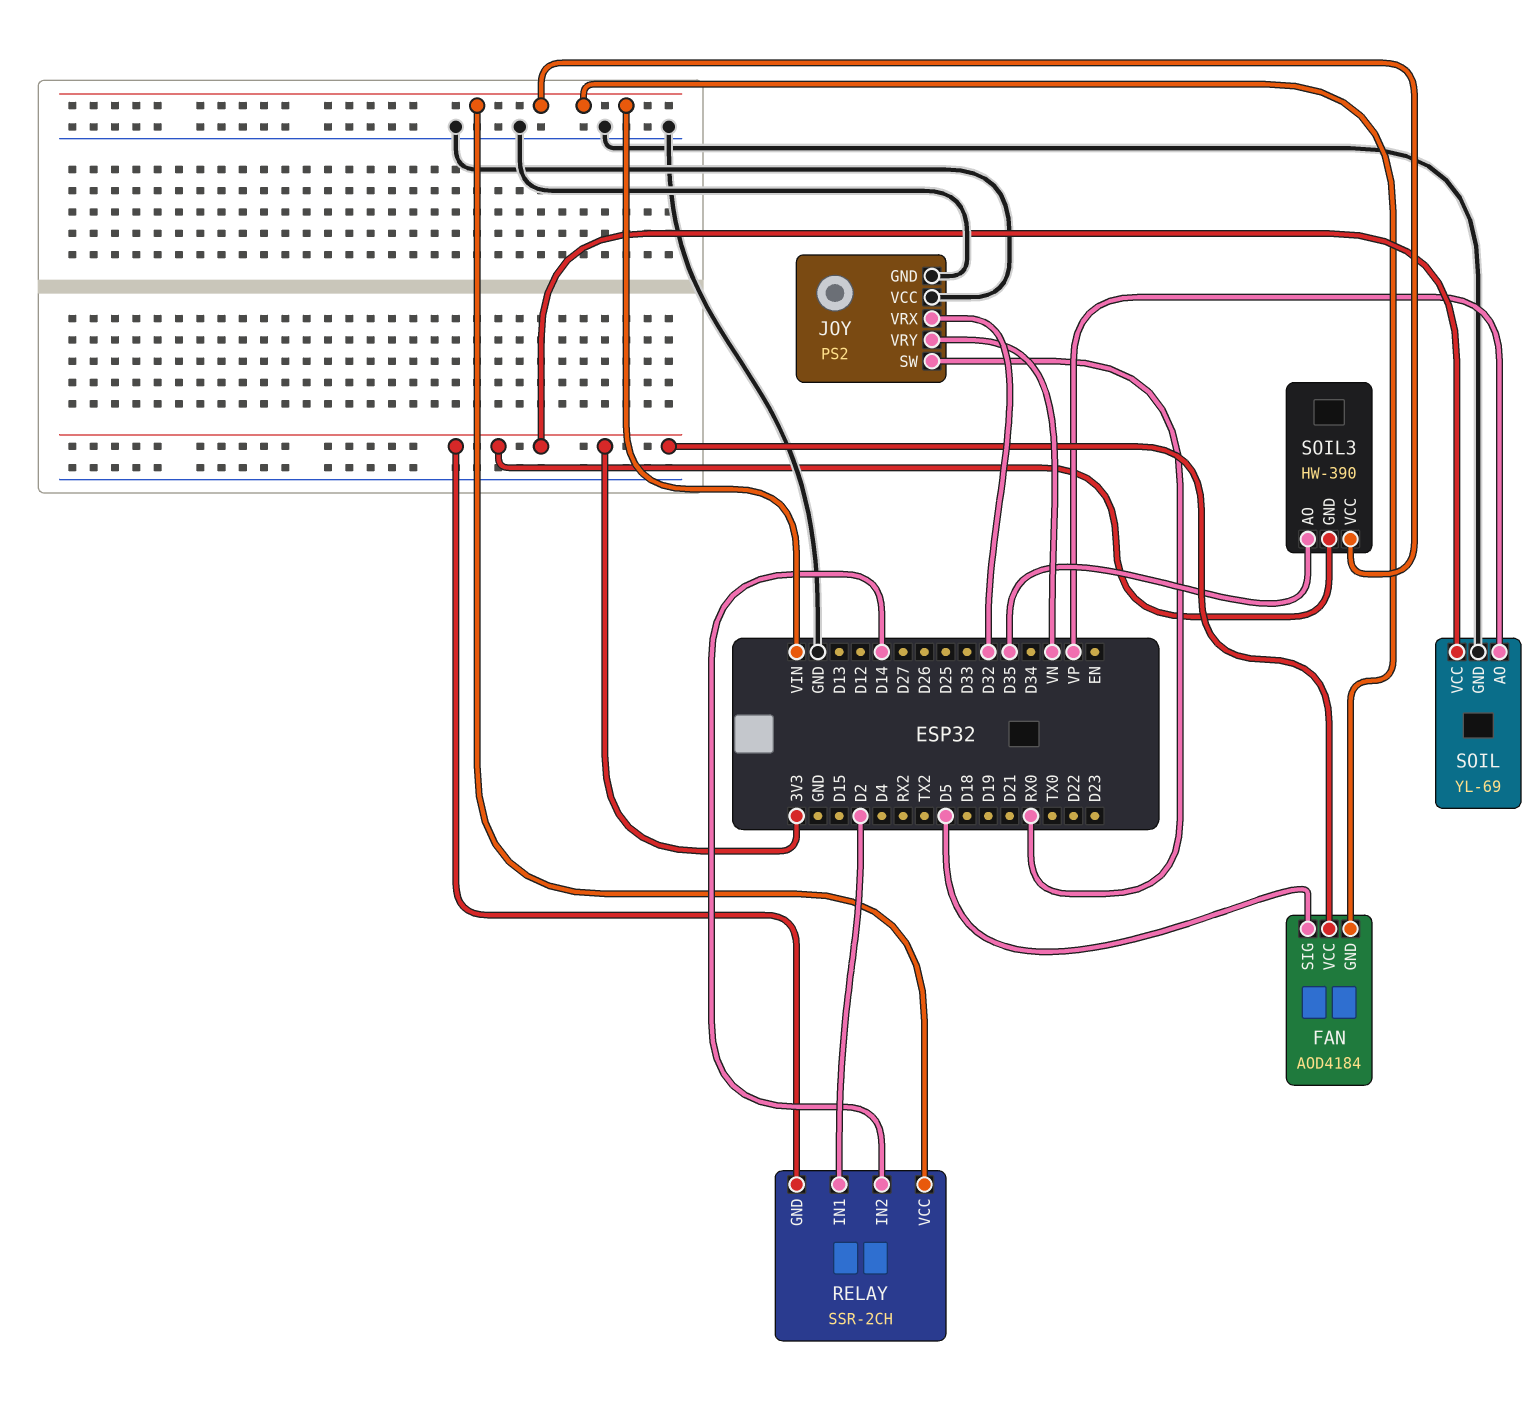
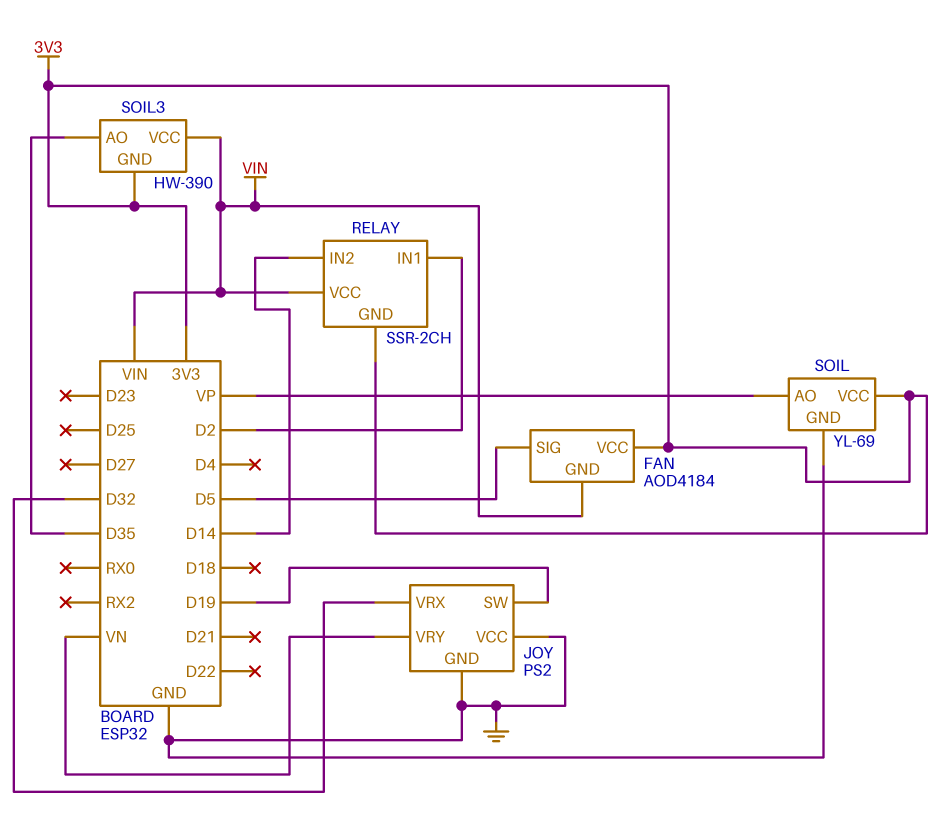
JOY pin SW: RX0 -> D19

